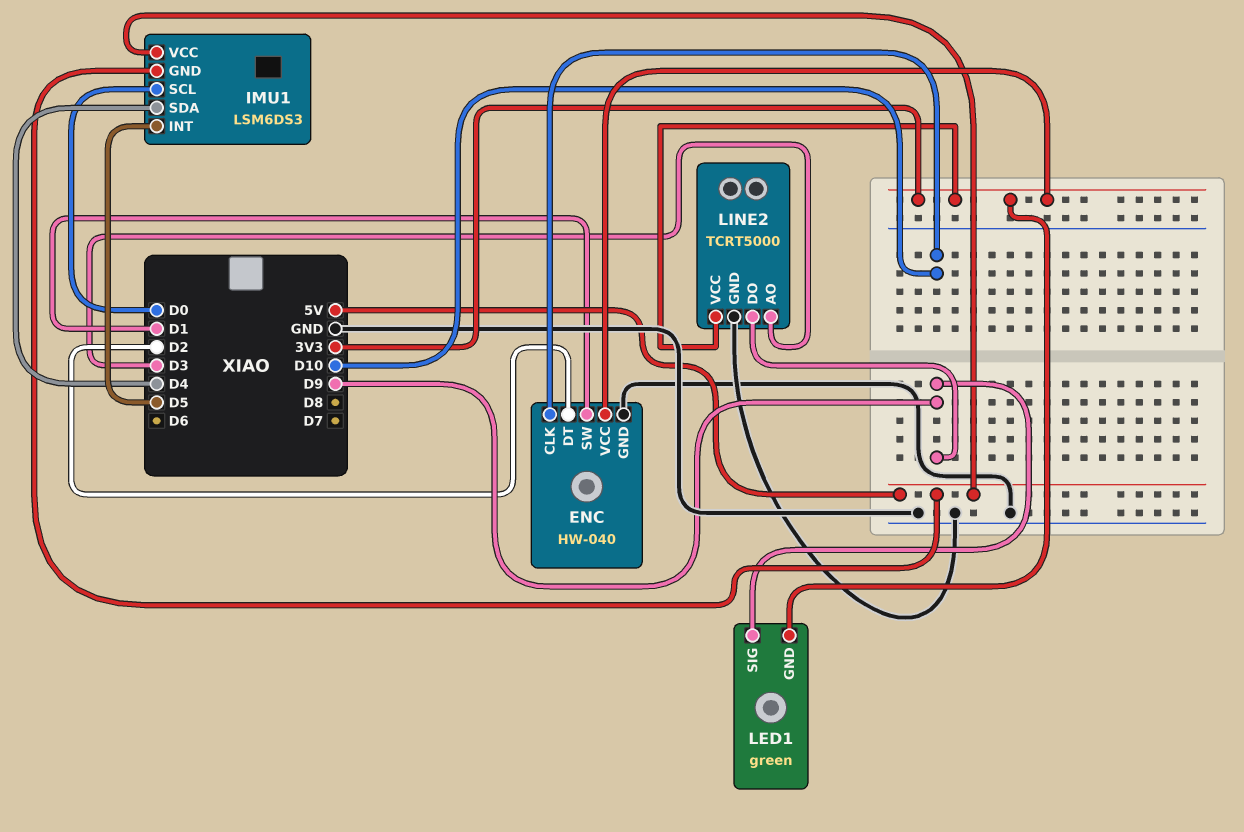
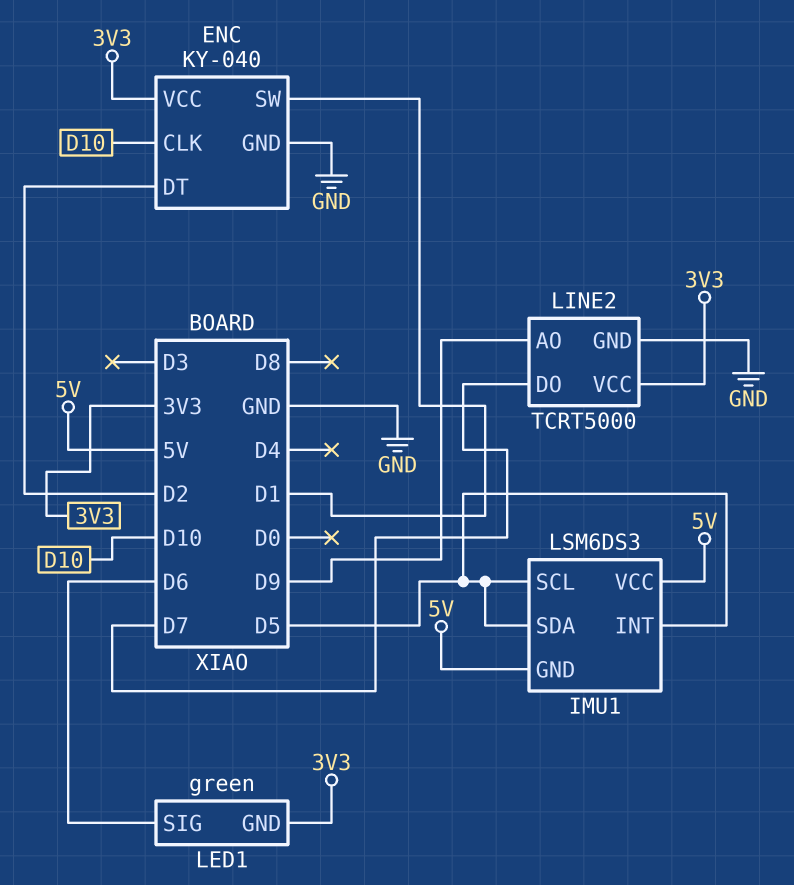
ENC: HW-040 -> KY-040
IMU1 pin SCL: D0 -> D5
IMU1 pin SDA: D4 -> D5
LED1 pin SIG: D9 -> D6
LINE2 pin AO: D3 -> D9
LINE2 pin DO: D9 -> D7

